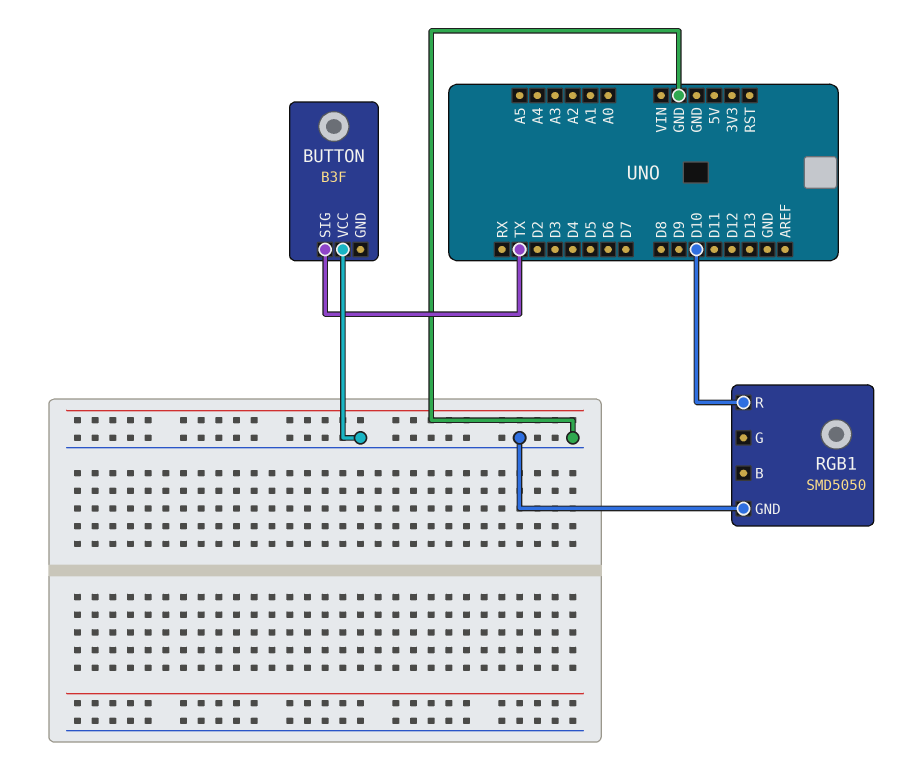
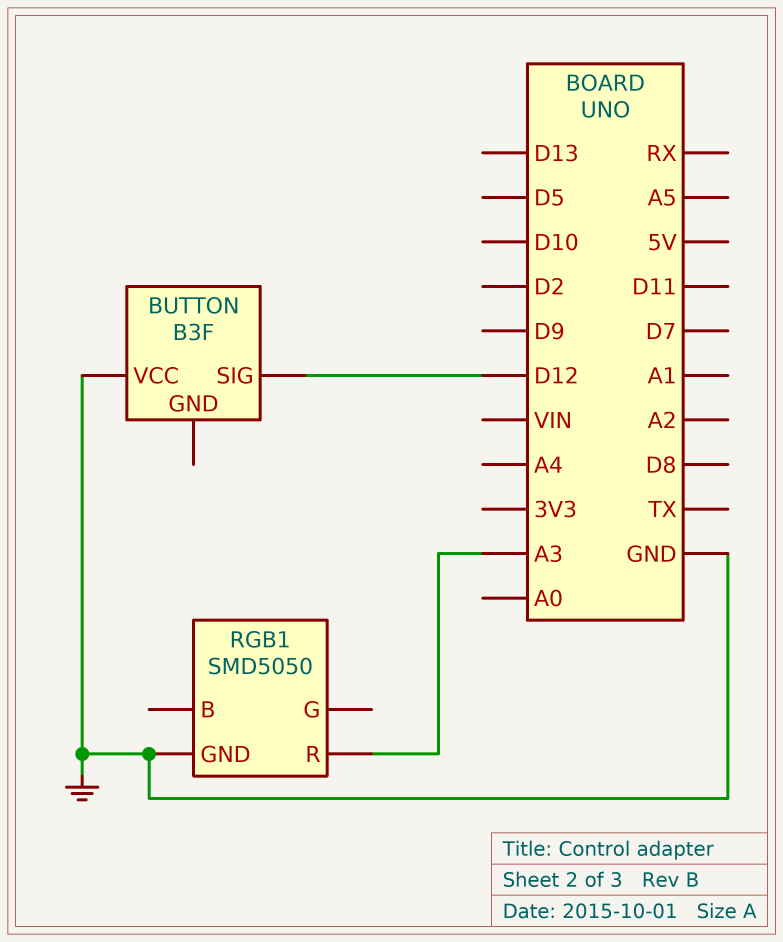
BUTTON pin SIG: TX -> D12
RGB1 pin R: D10 -> A3

